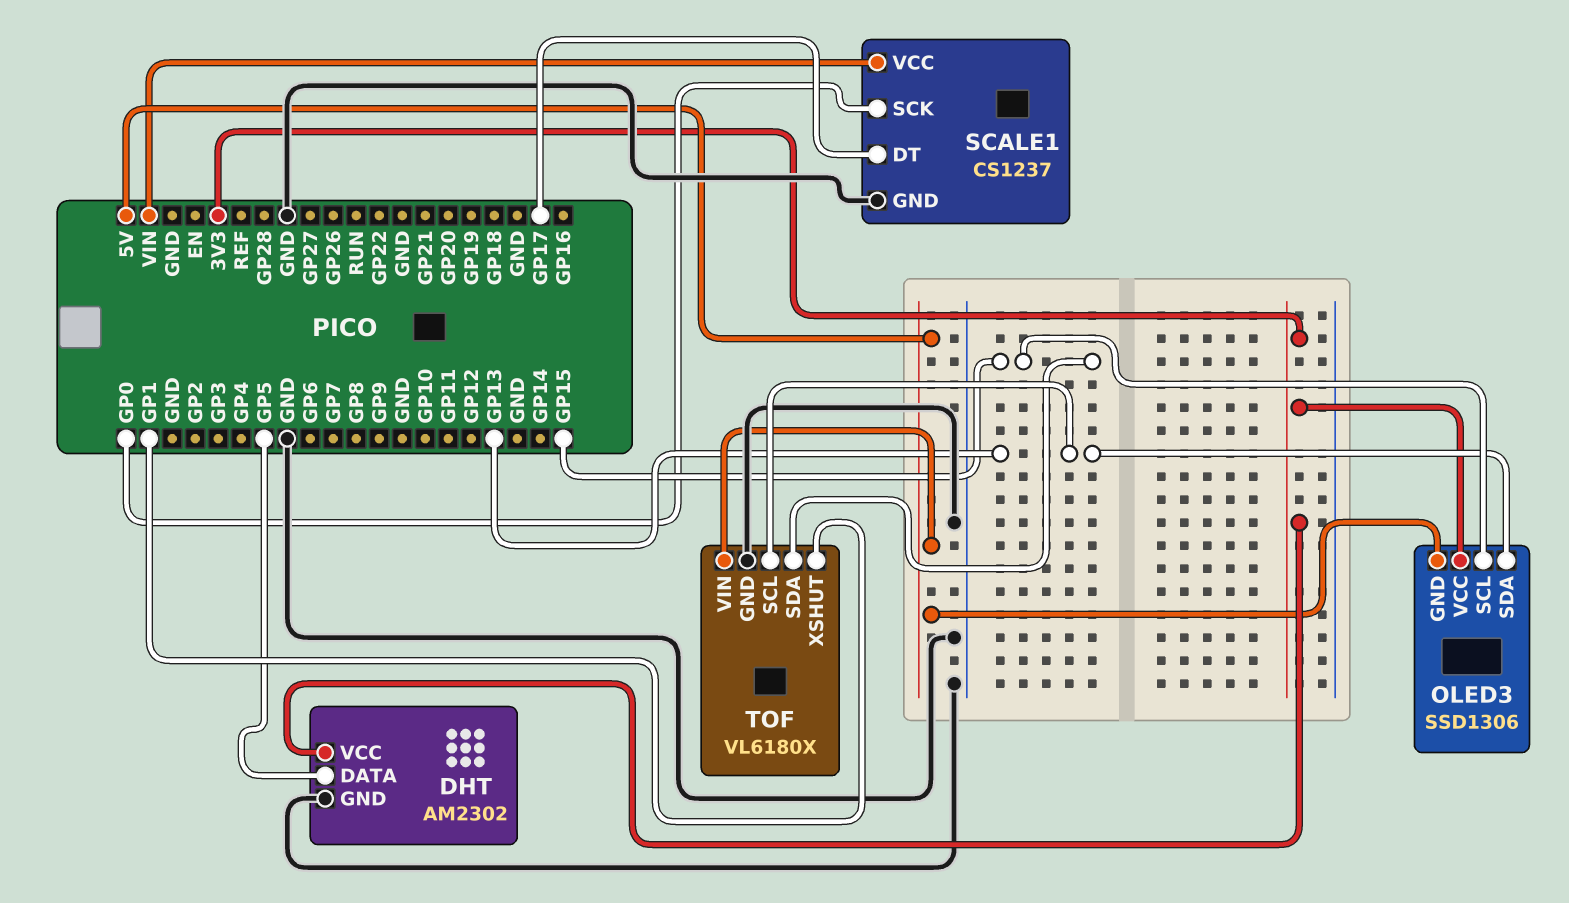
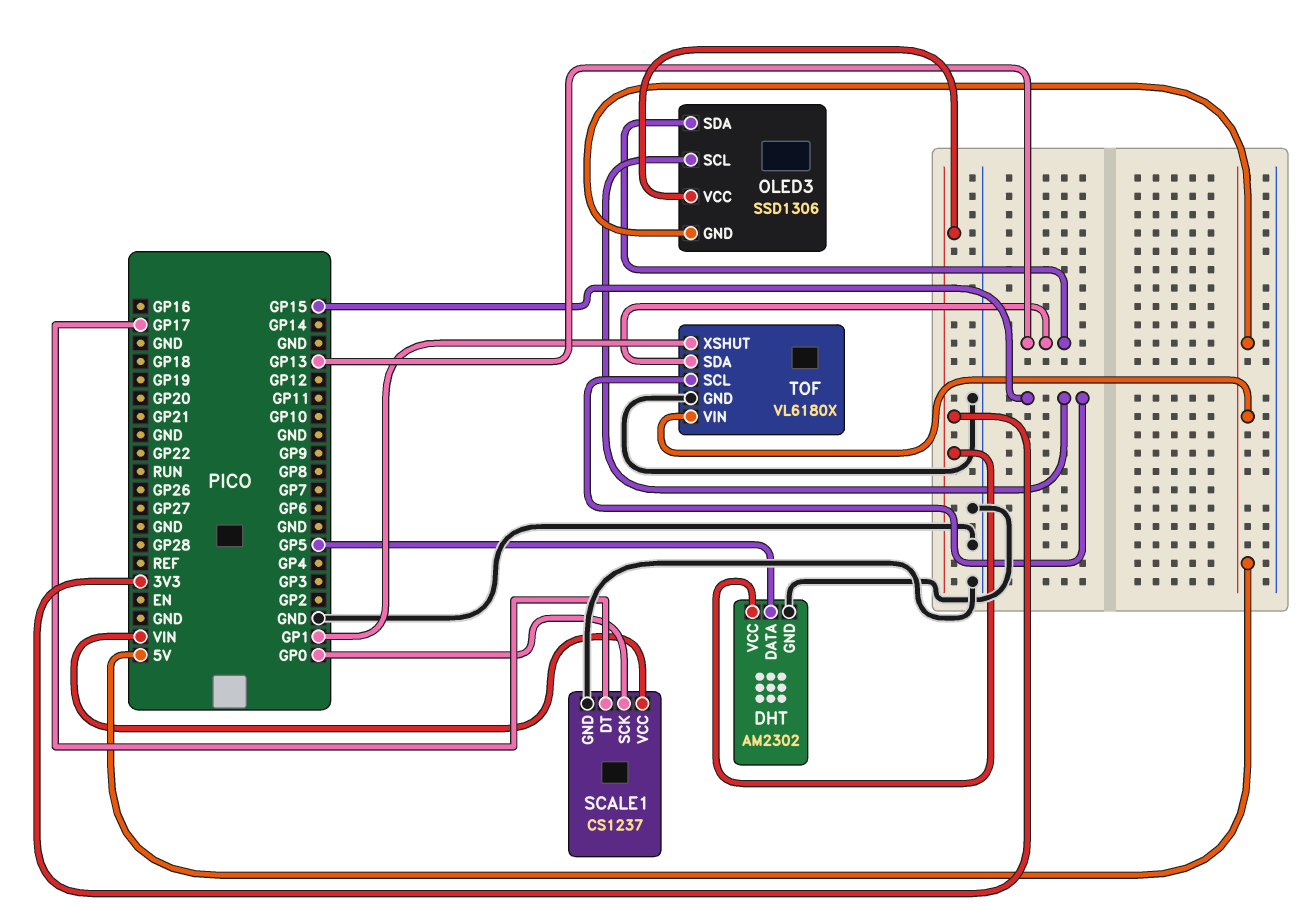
TOF pin SCL: GP13 -> GP15
TOF pin SDA: GP15 -> GP13

